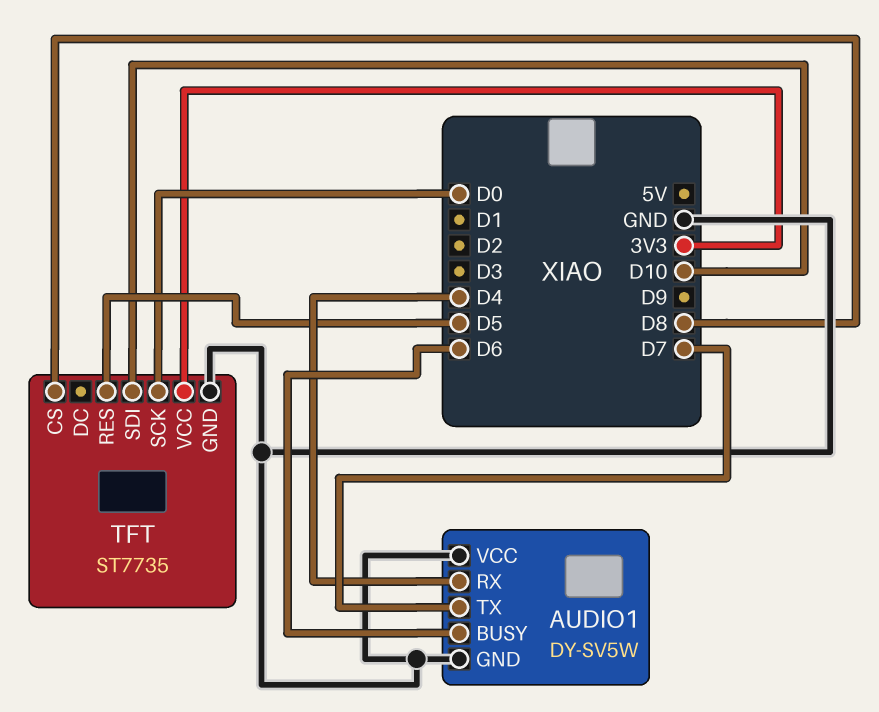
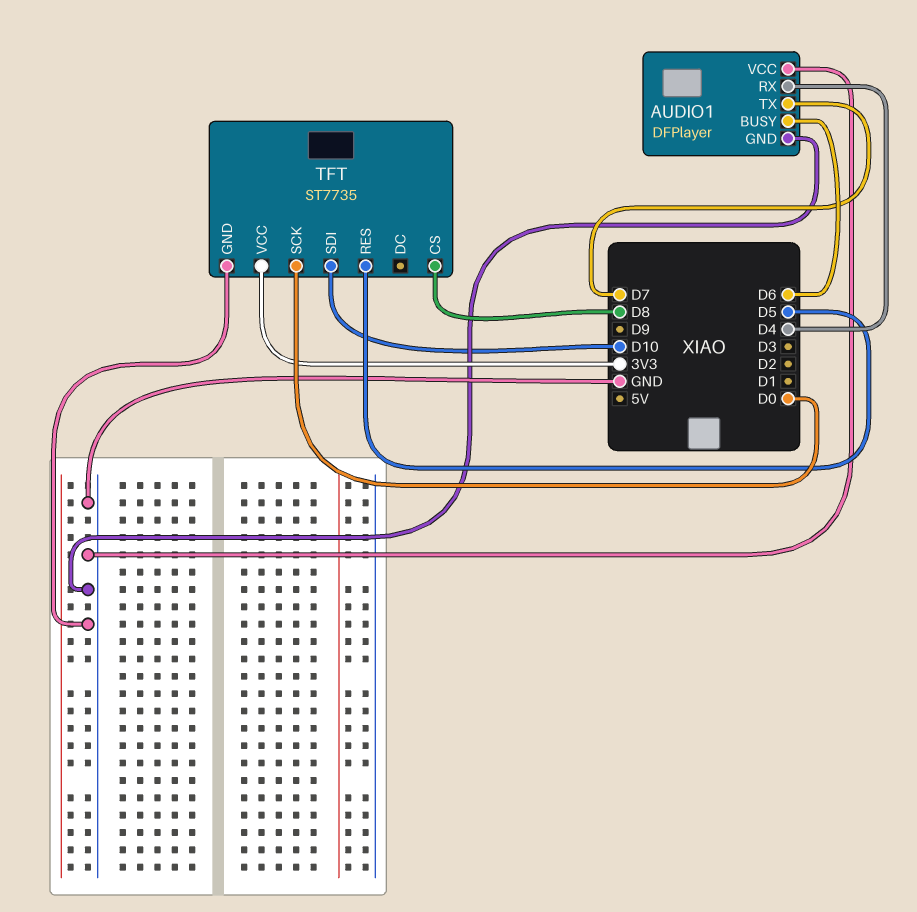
AUDIO1: DY-SV5W -> DFPlayer

